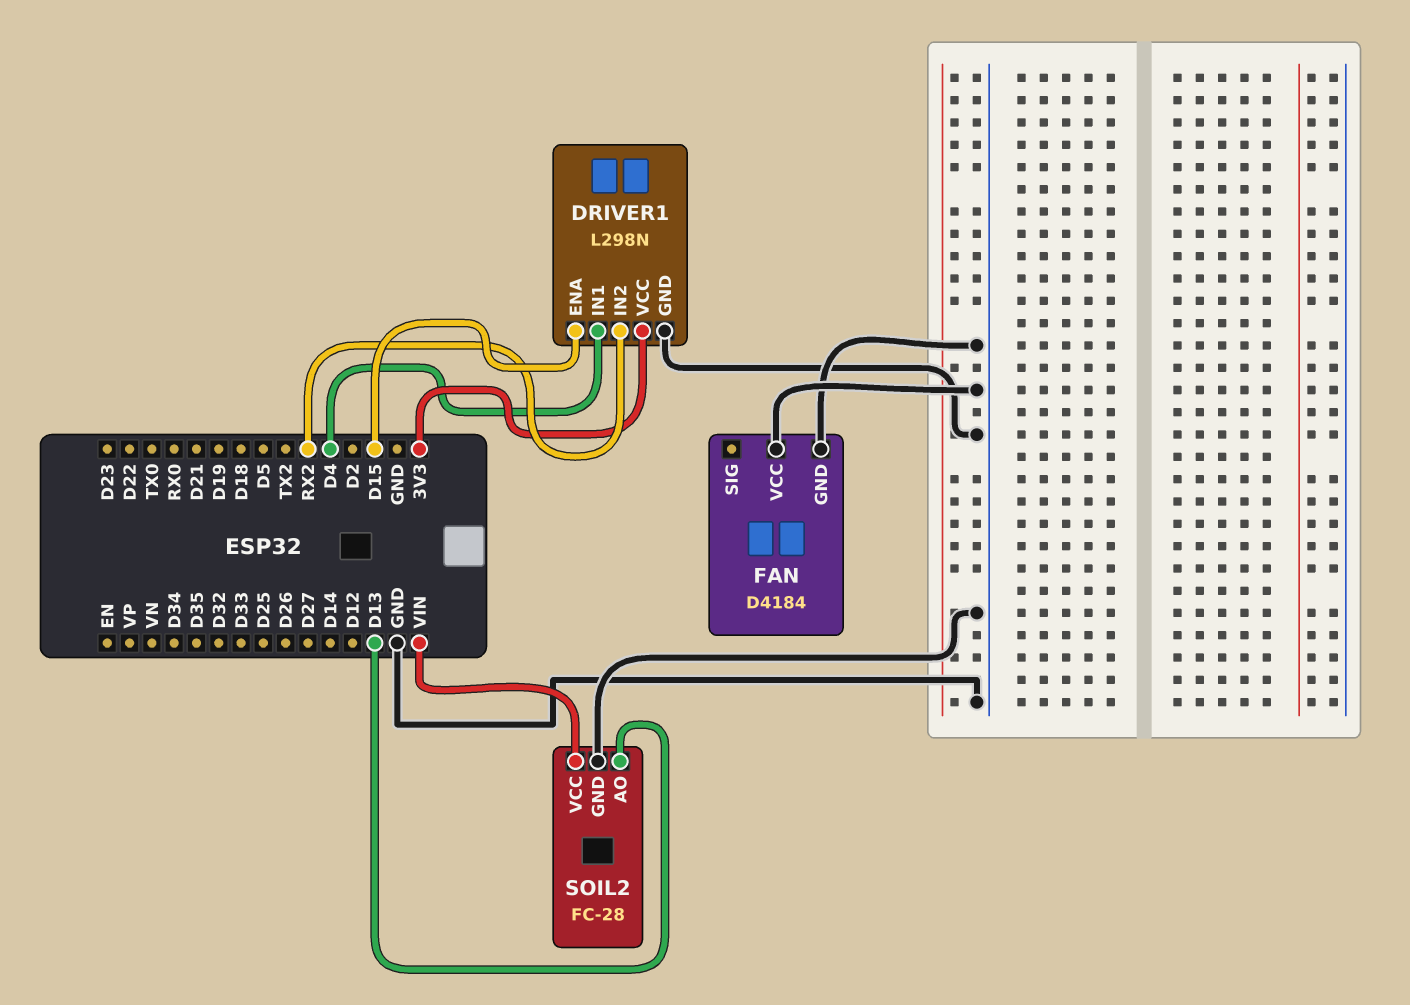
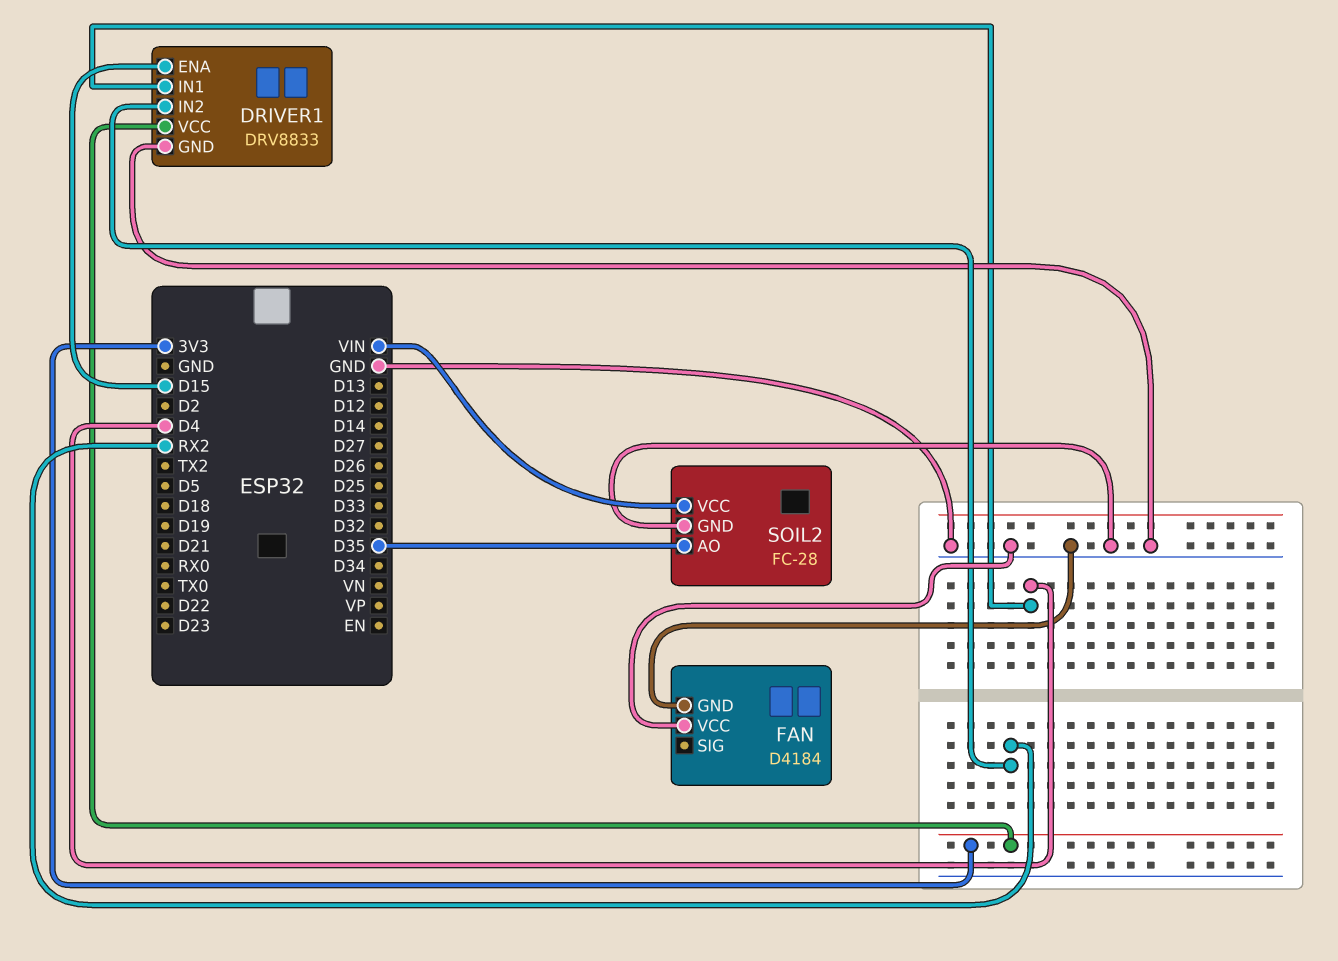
DRIVER1: L298N -> DRV8833
SOIL2 pin AO: D13 -> D35

